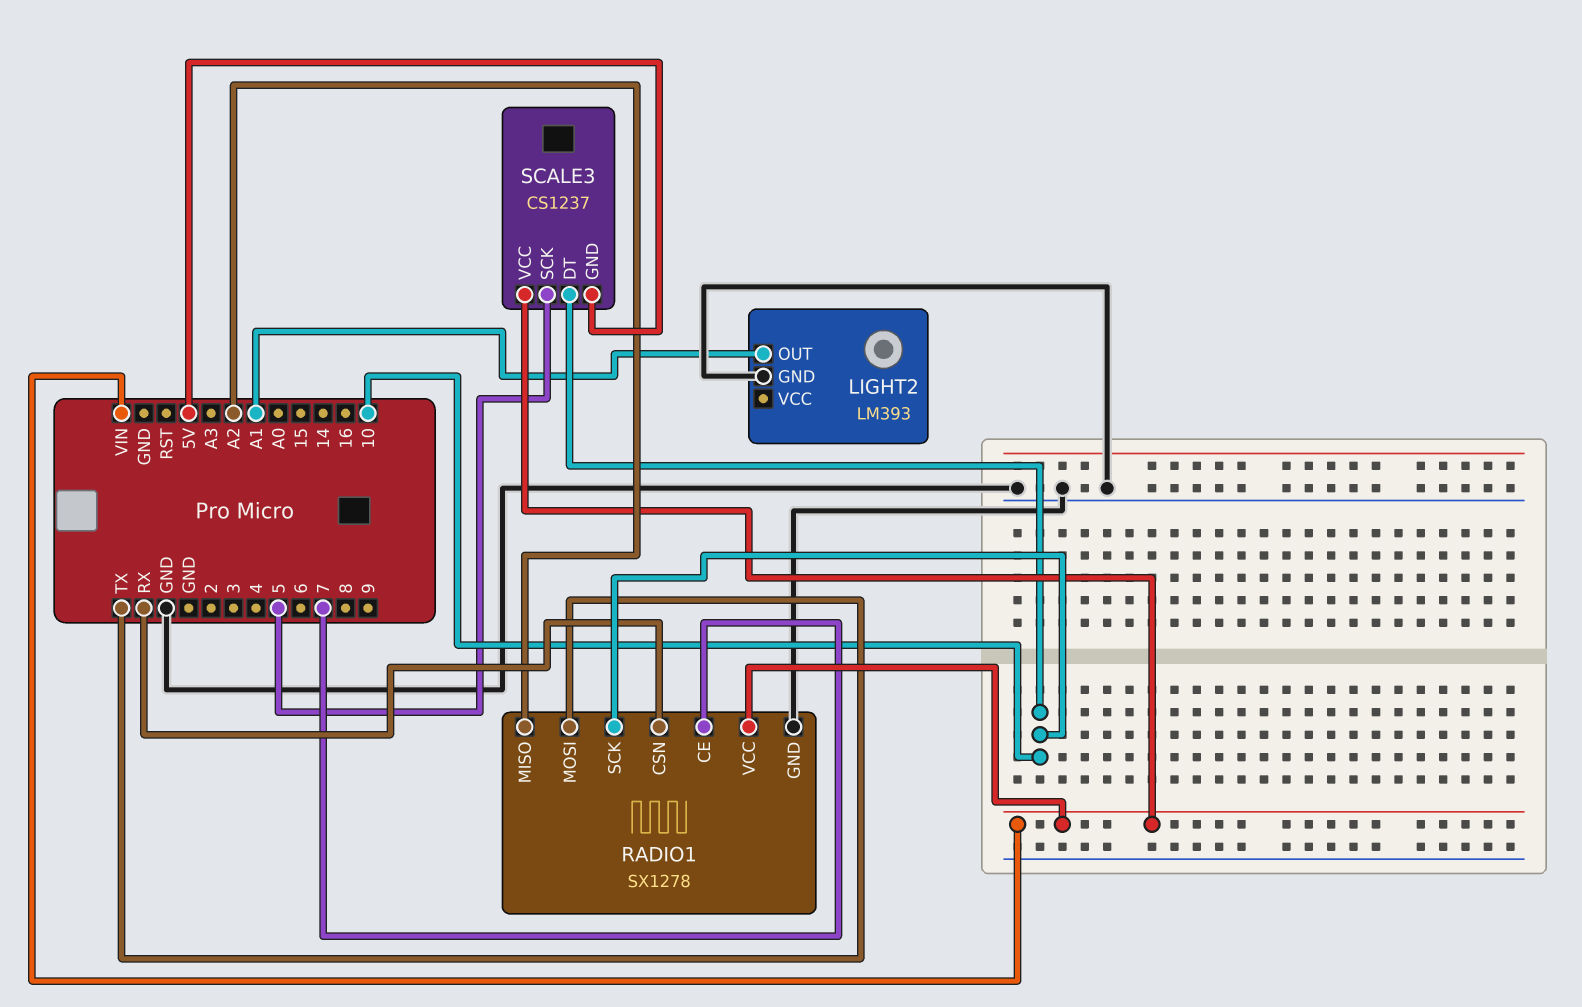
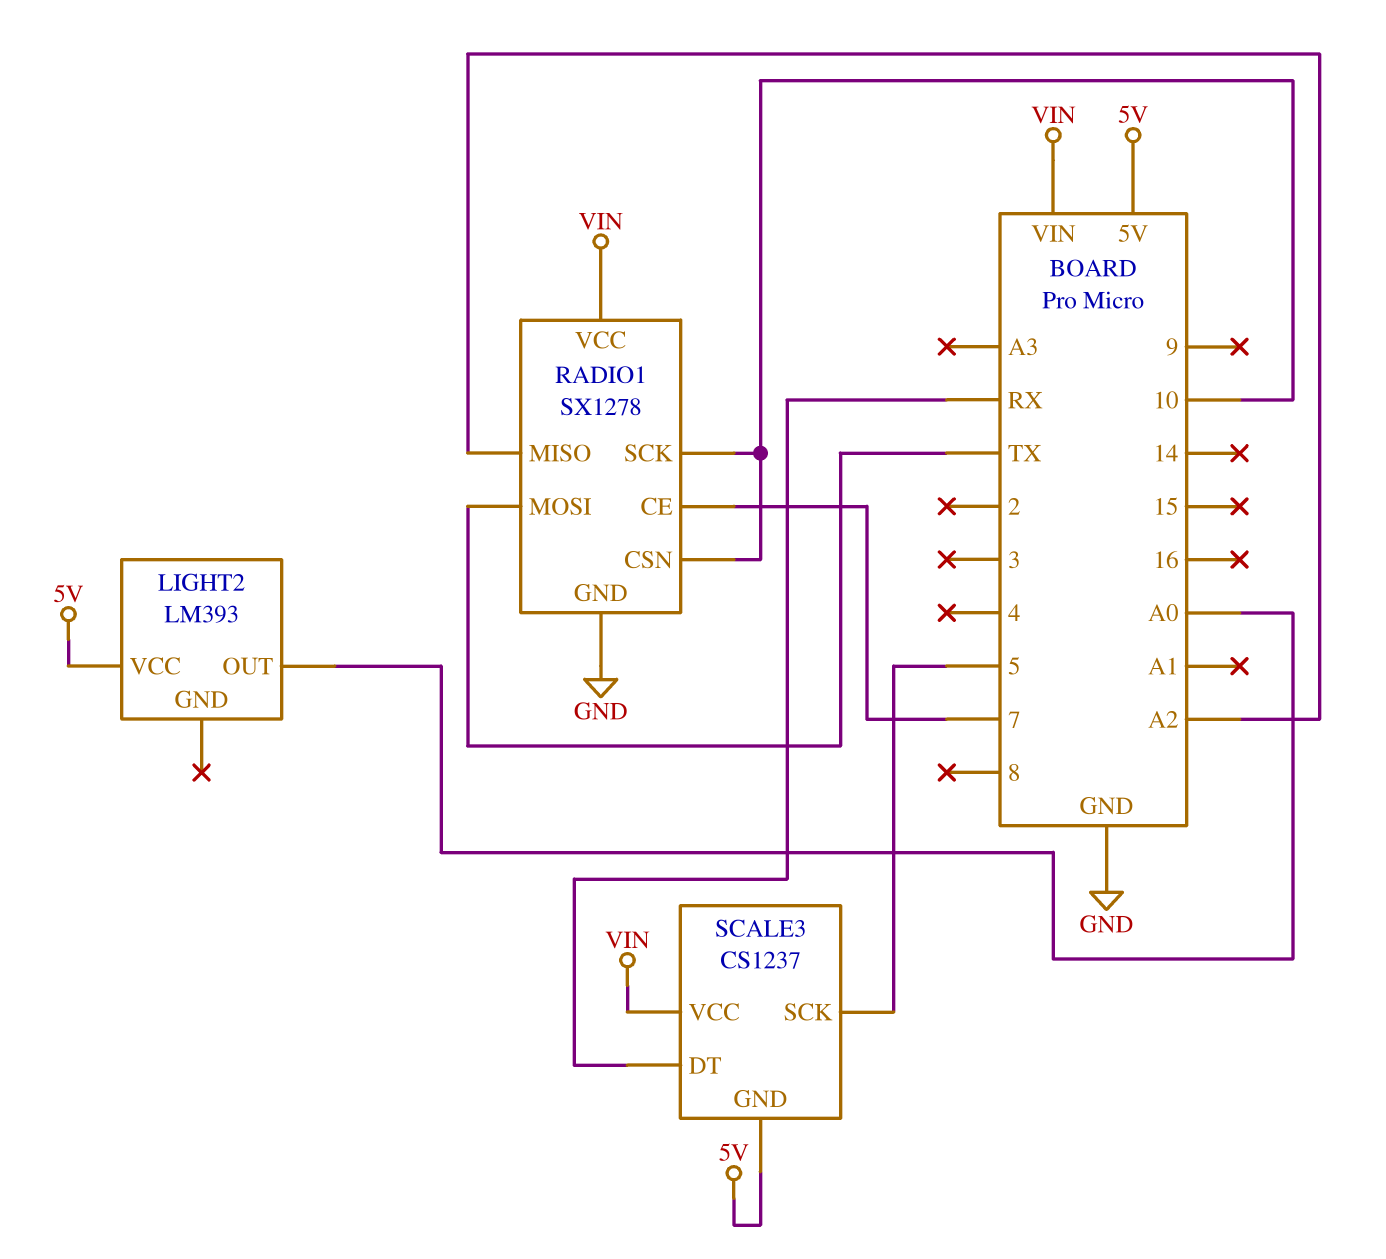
LIGHT2 pin GND: GND -> none
LIGHT2 pin OUT: A1 -> A0
LIGHT2 pin VCC: none -> 5V
RADIO1 pin CSN: RX -> 10
SCALE3 pin DT: 10 -> RX

